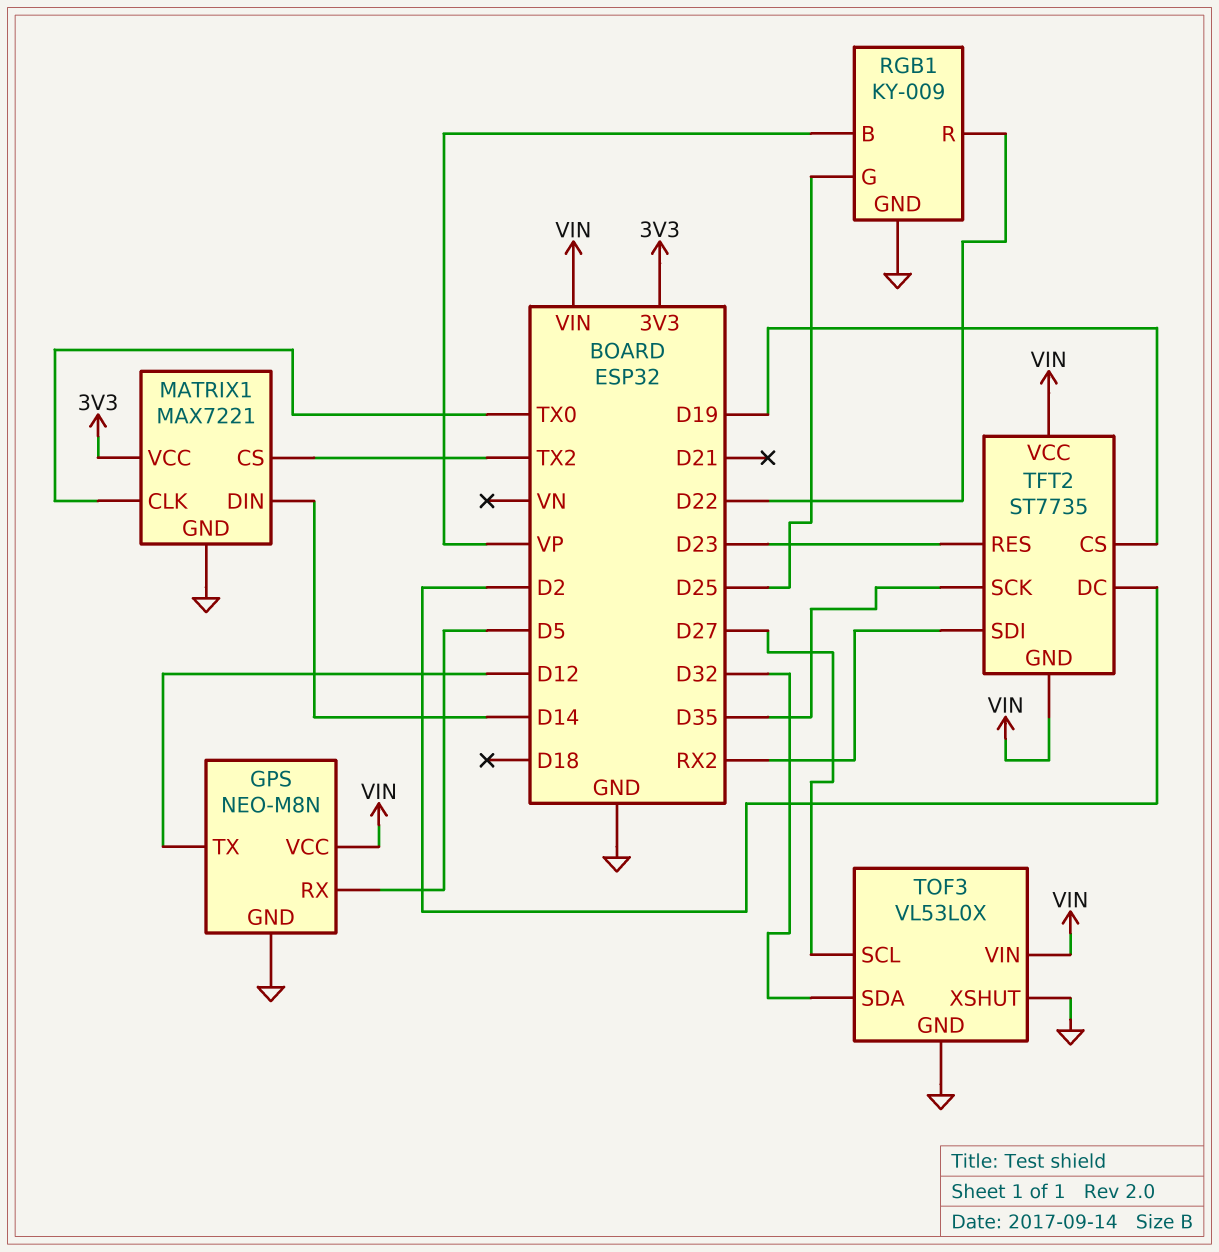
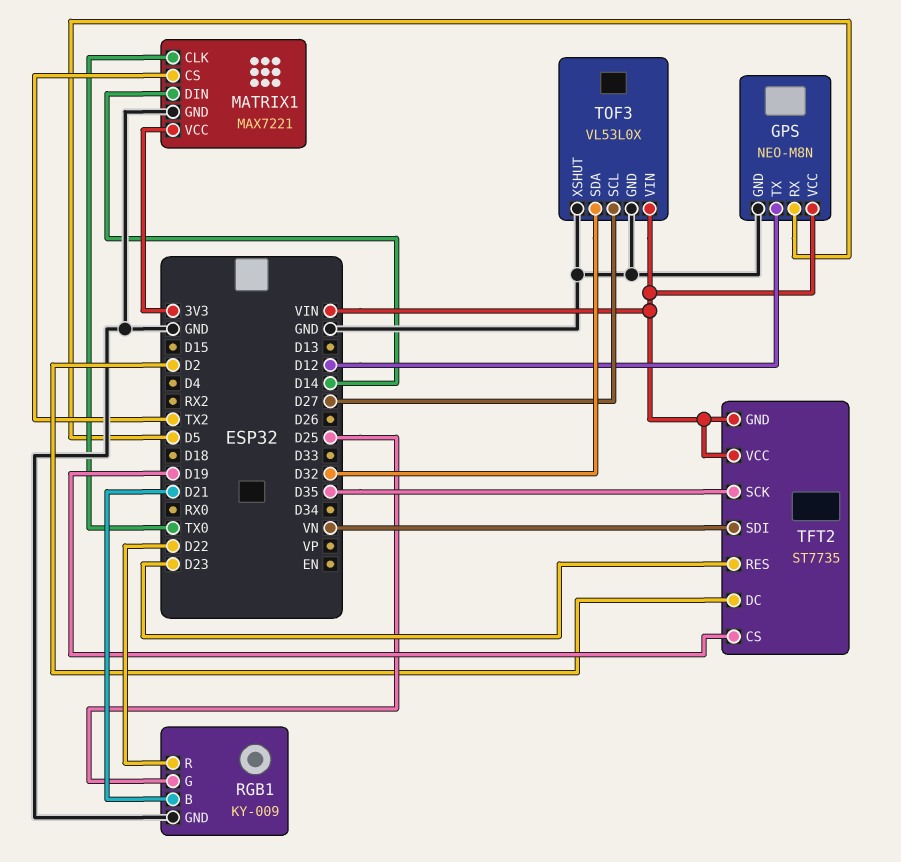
RGB1 pin B: VP -> D21
TFT2 pin SDI: RX2 -> VN

